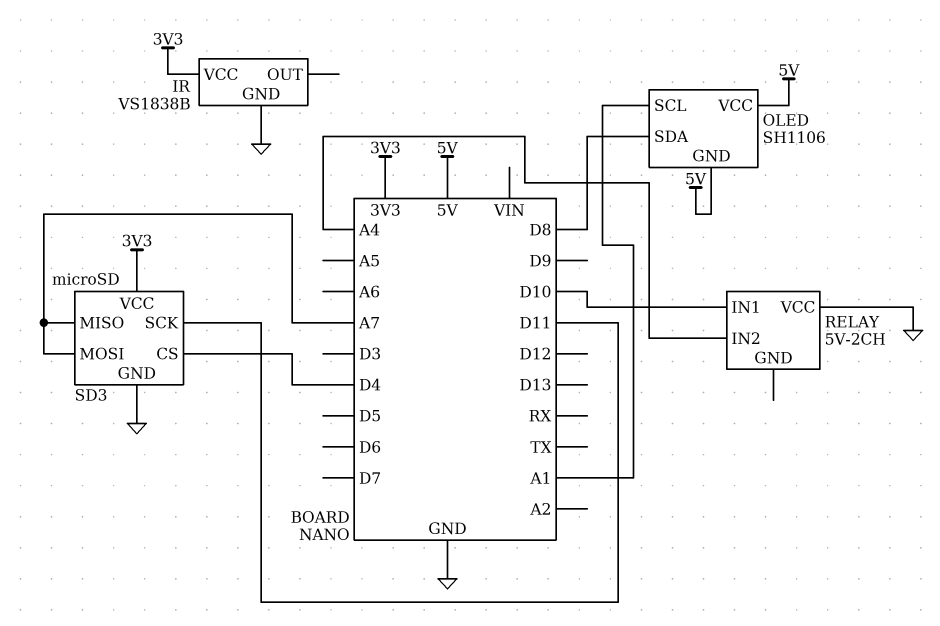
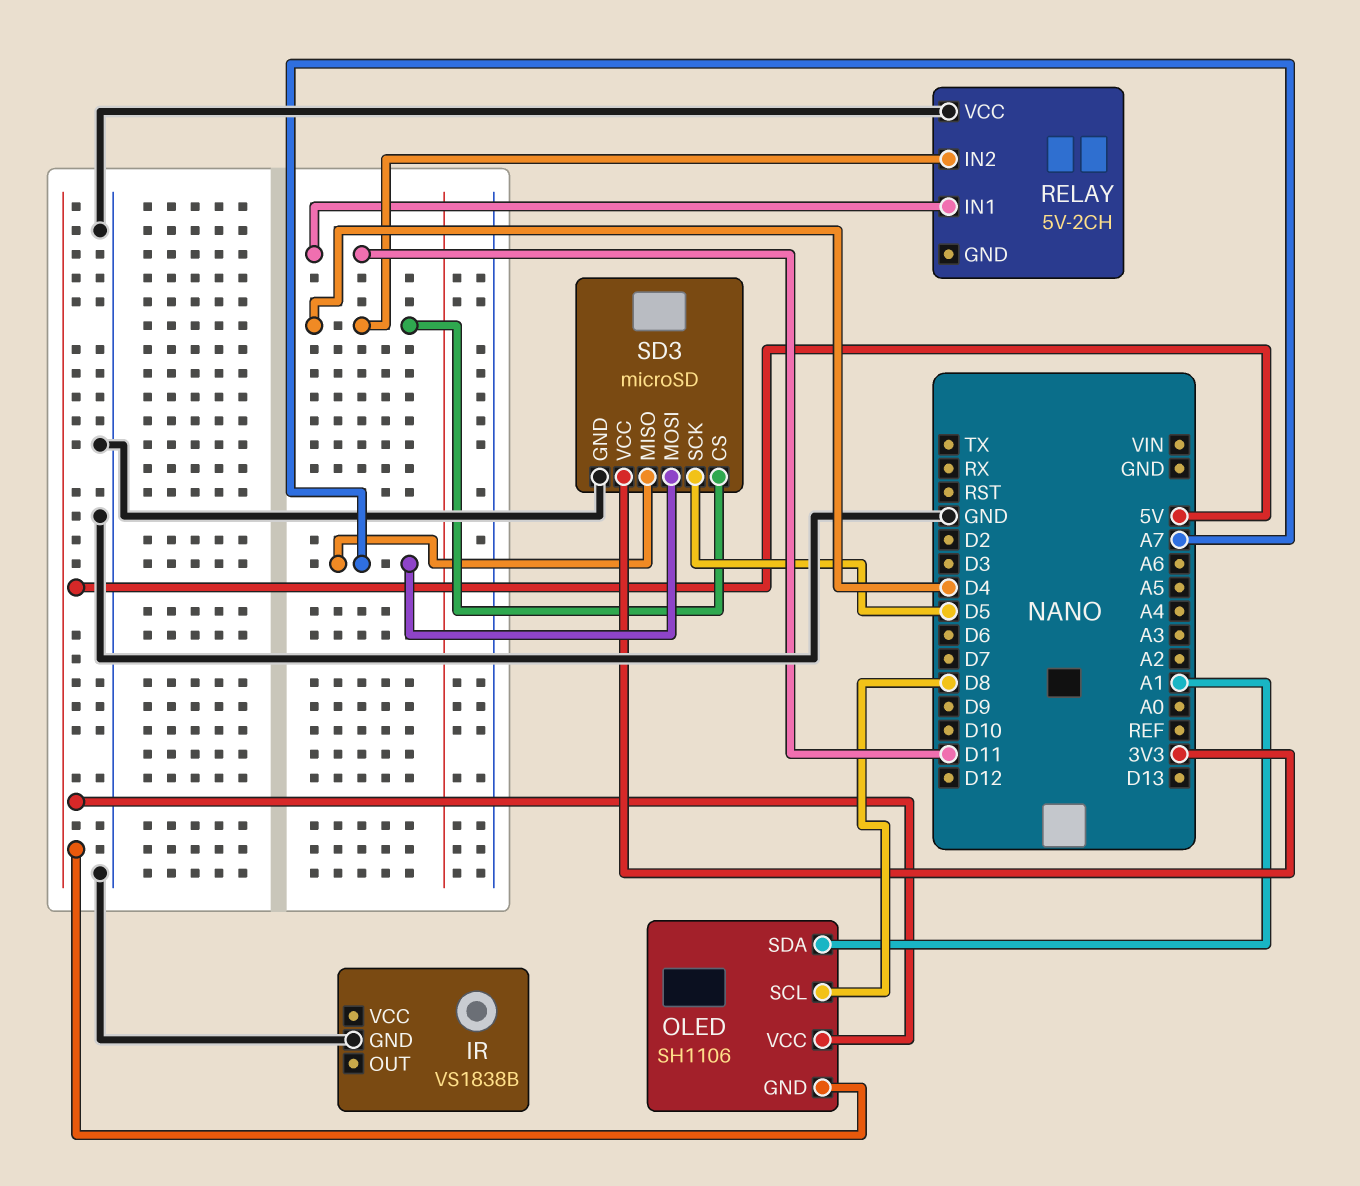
IR pin VCC: 3V3 -> none
OLED pin SCL: A1 -> D8
OLED pin SDA: D8 -> A1
RELAY pin IN1: D10 -> D11
RELAY pin IN2: A4 -> D4
SD3 pin SCK: D11 -> D5

